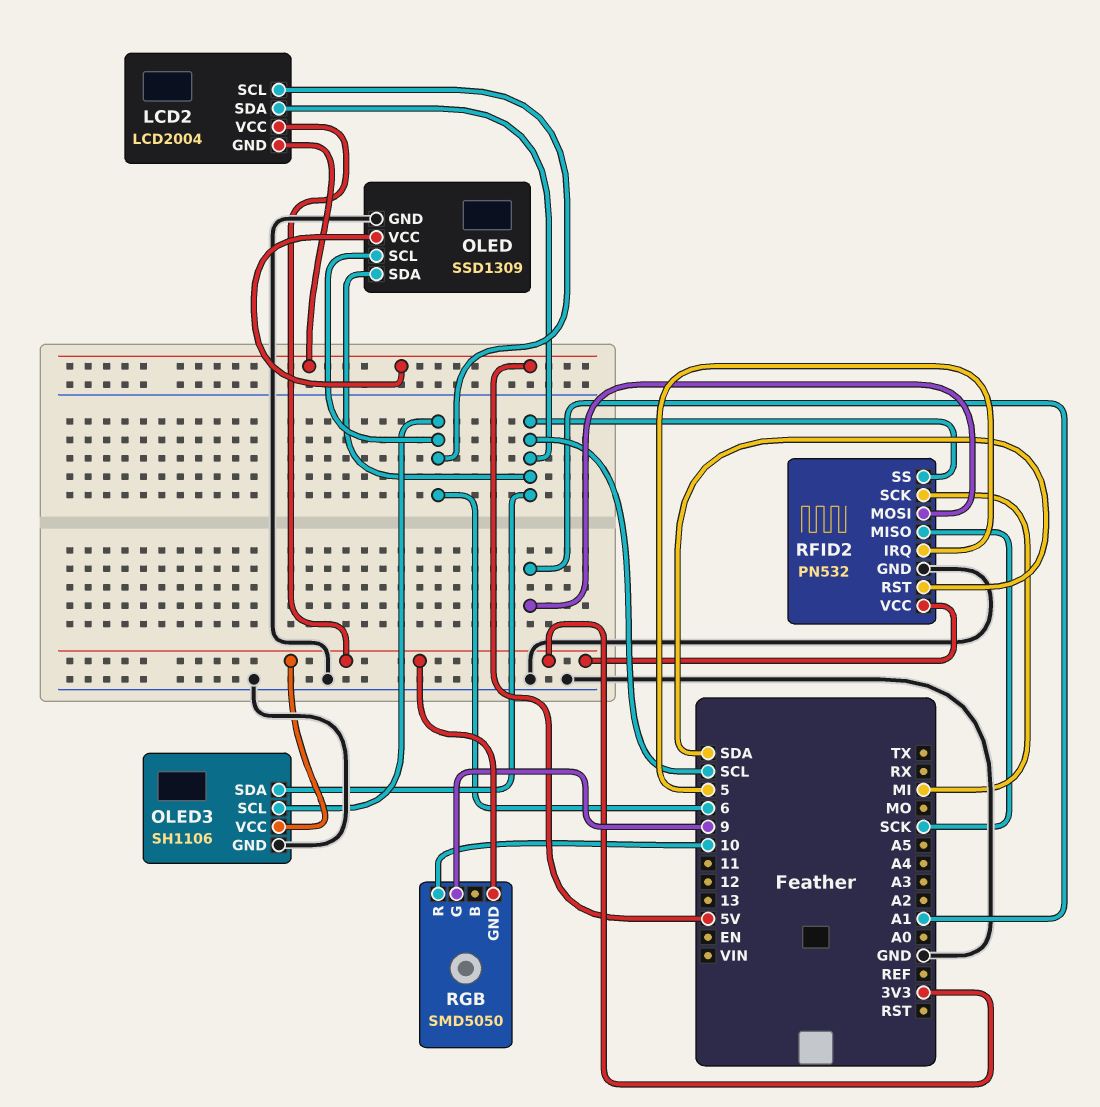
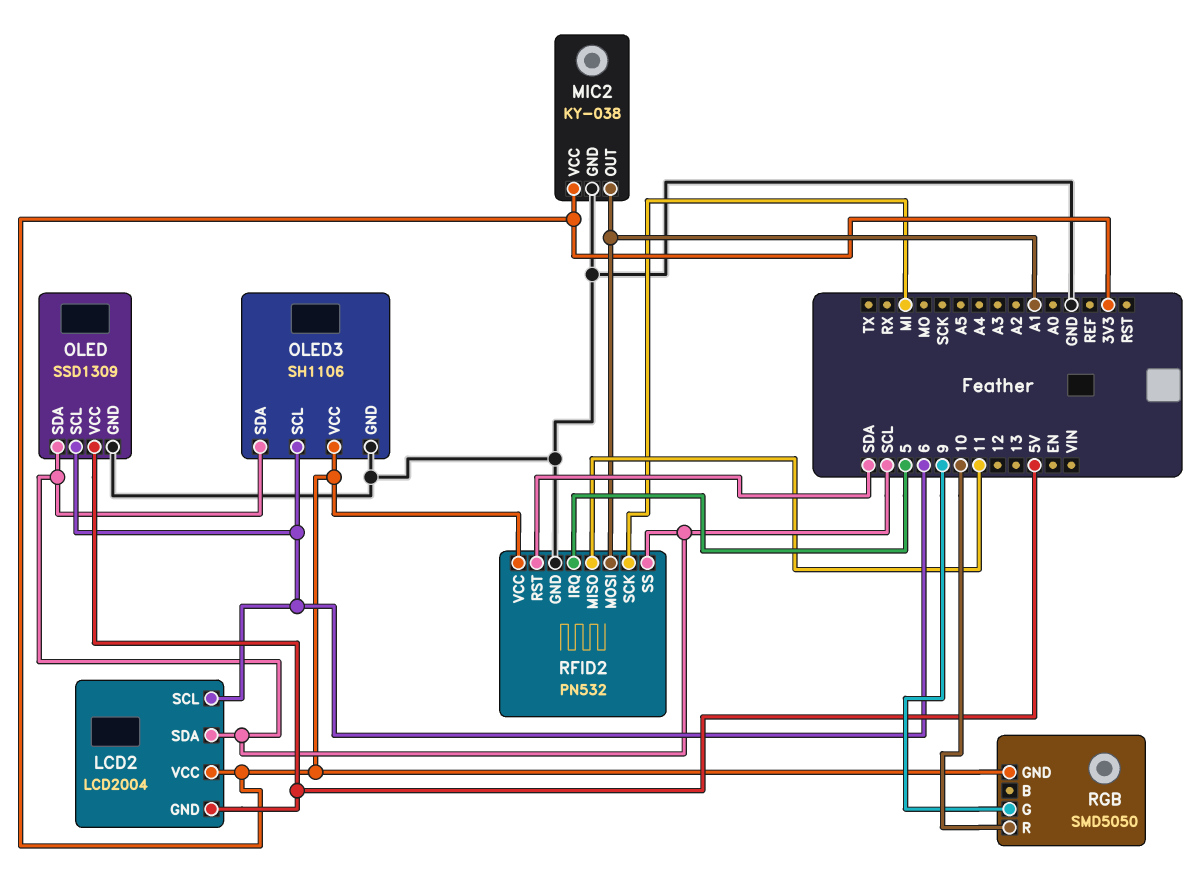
MIC2: none -> KY-038
MIC2 pin GND: none -> GND
MIC2 pin OUT: none -> A1
MIC2 pin VCC: none -> 3V3
RFID2 pin MISO: SCK -> 11

